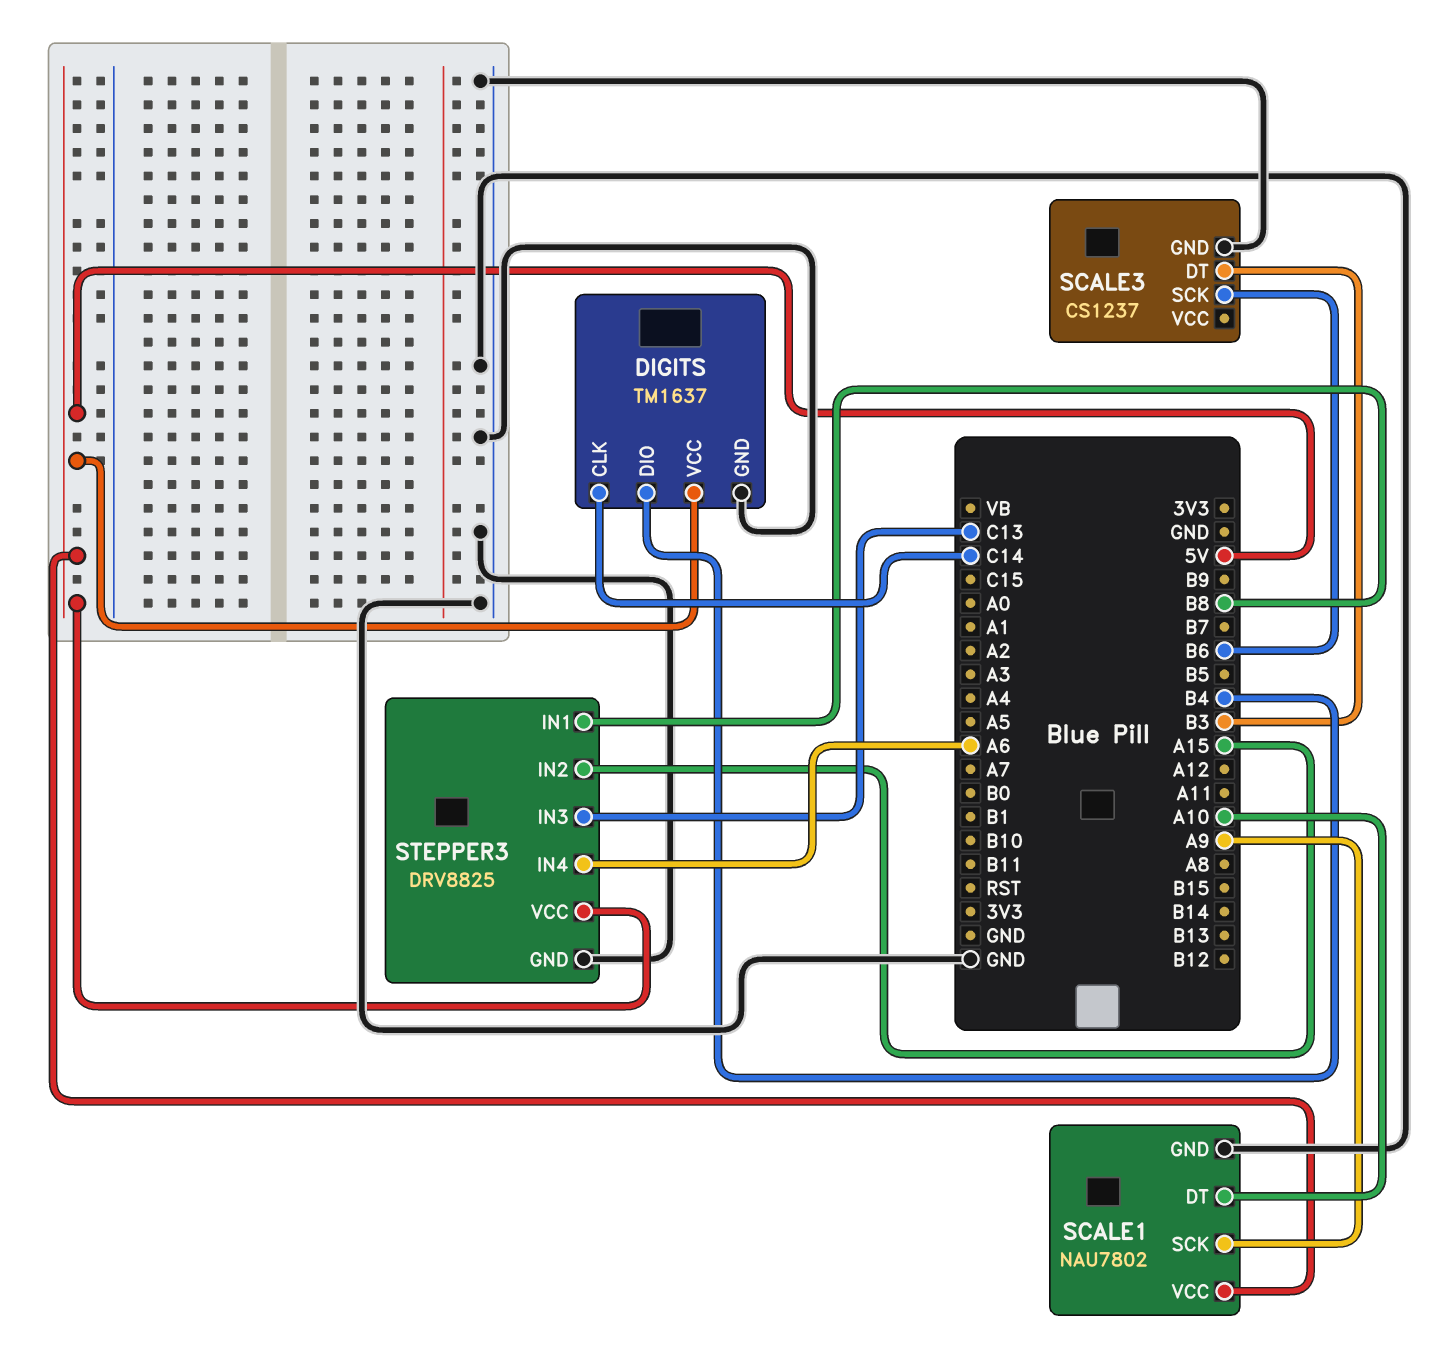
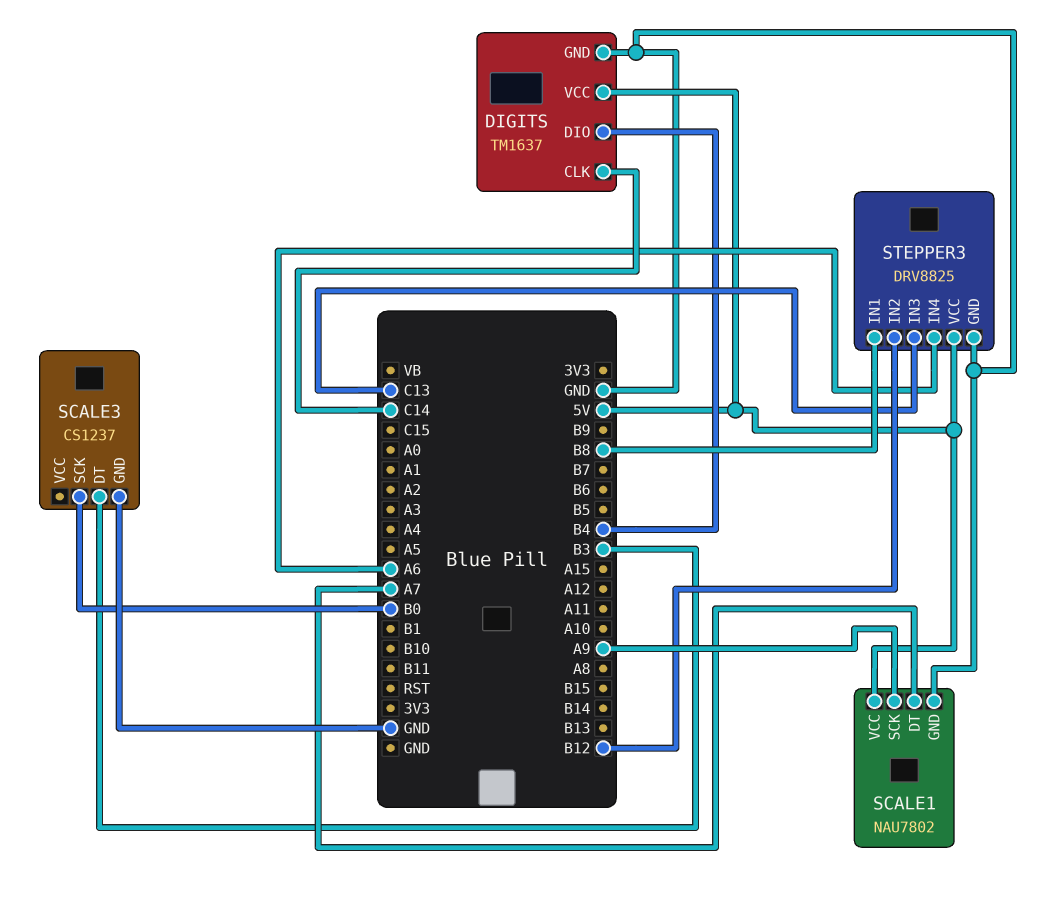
SCALE1 pin DT: A10 -> A7
SCALE3 pin SCK: B6 -> B0
STEPPER3 pin IN2: A15 -> B12

